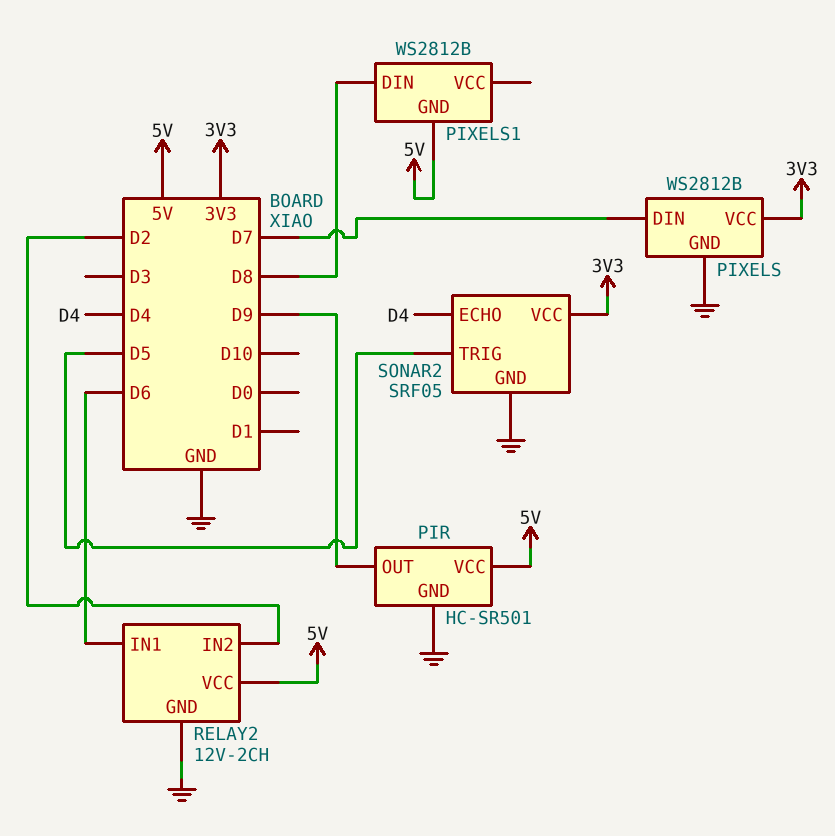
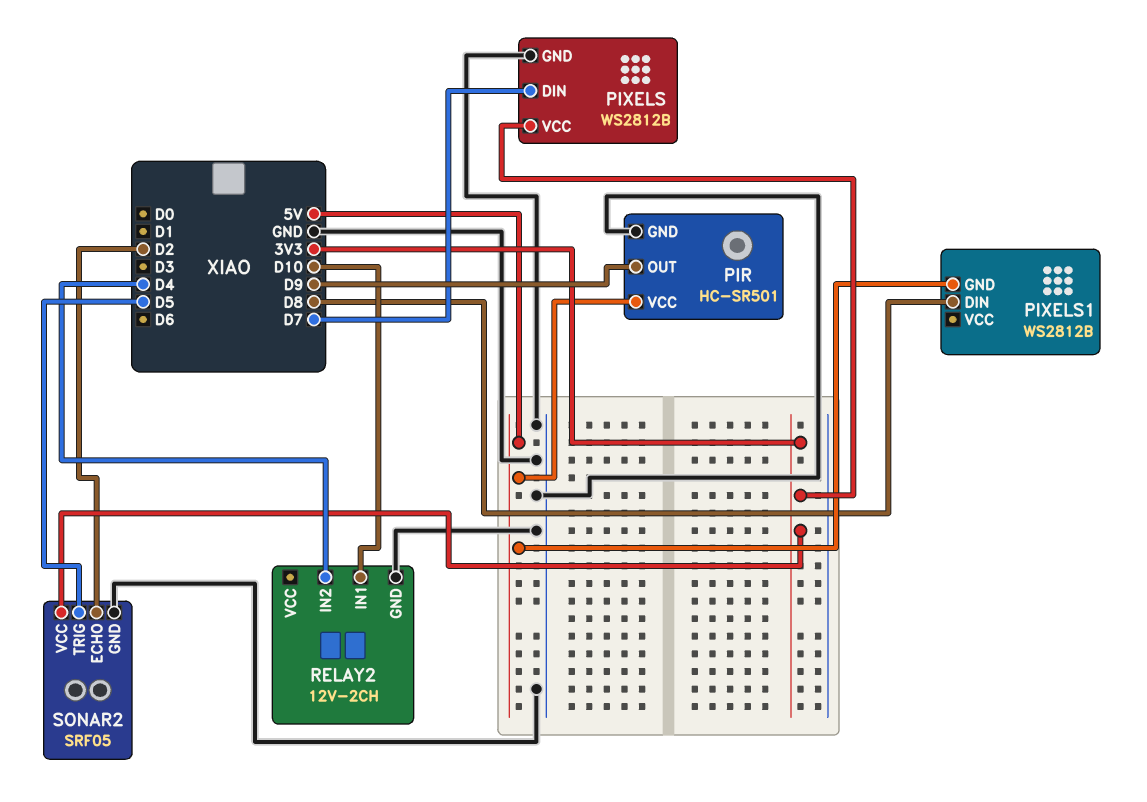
RELAY2 pin IN1: D6 -> D10
RELAY2 pin IN2: D2 -> D4
RELAY2 pin VCC: 5V -> none
SONAR2 pin ECHO: D4 -> D2

